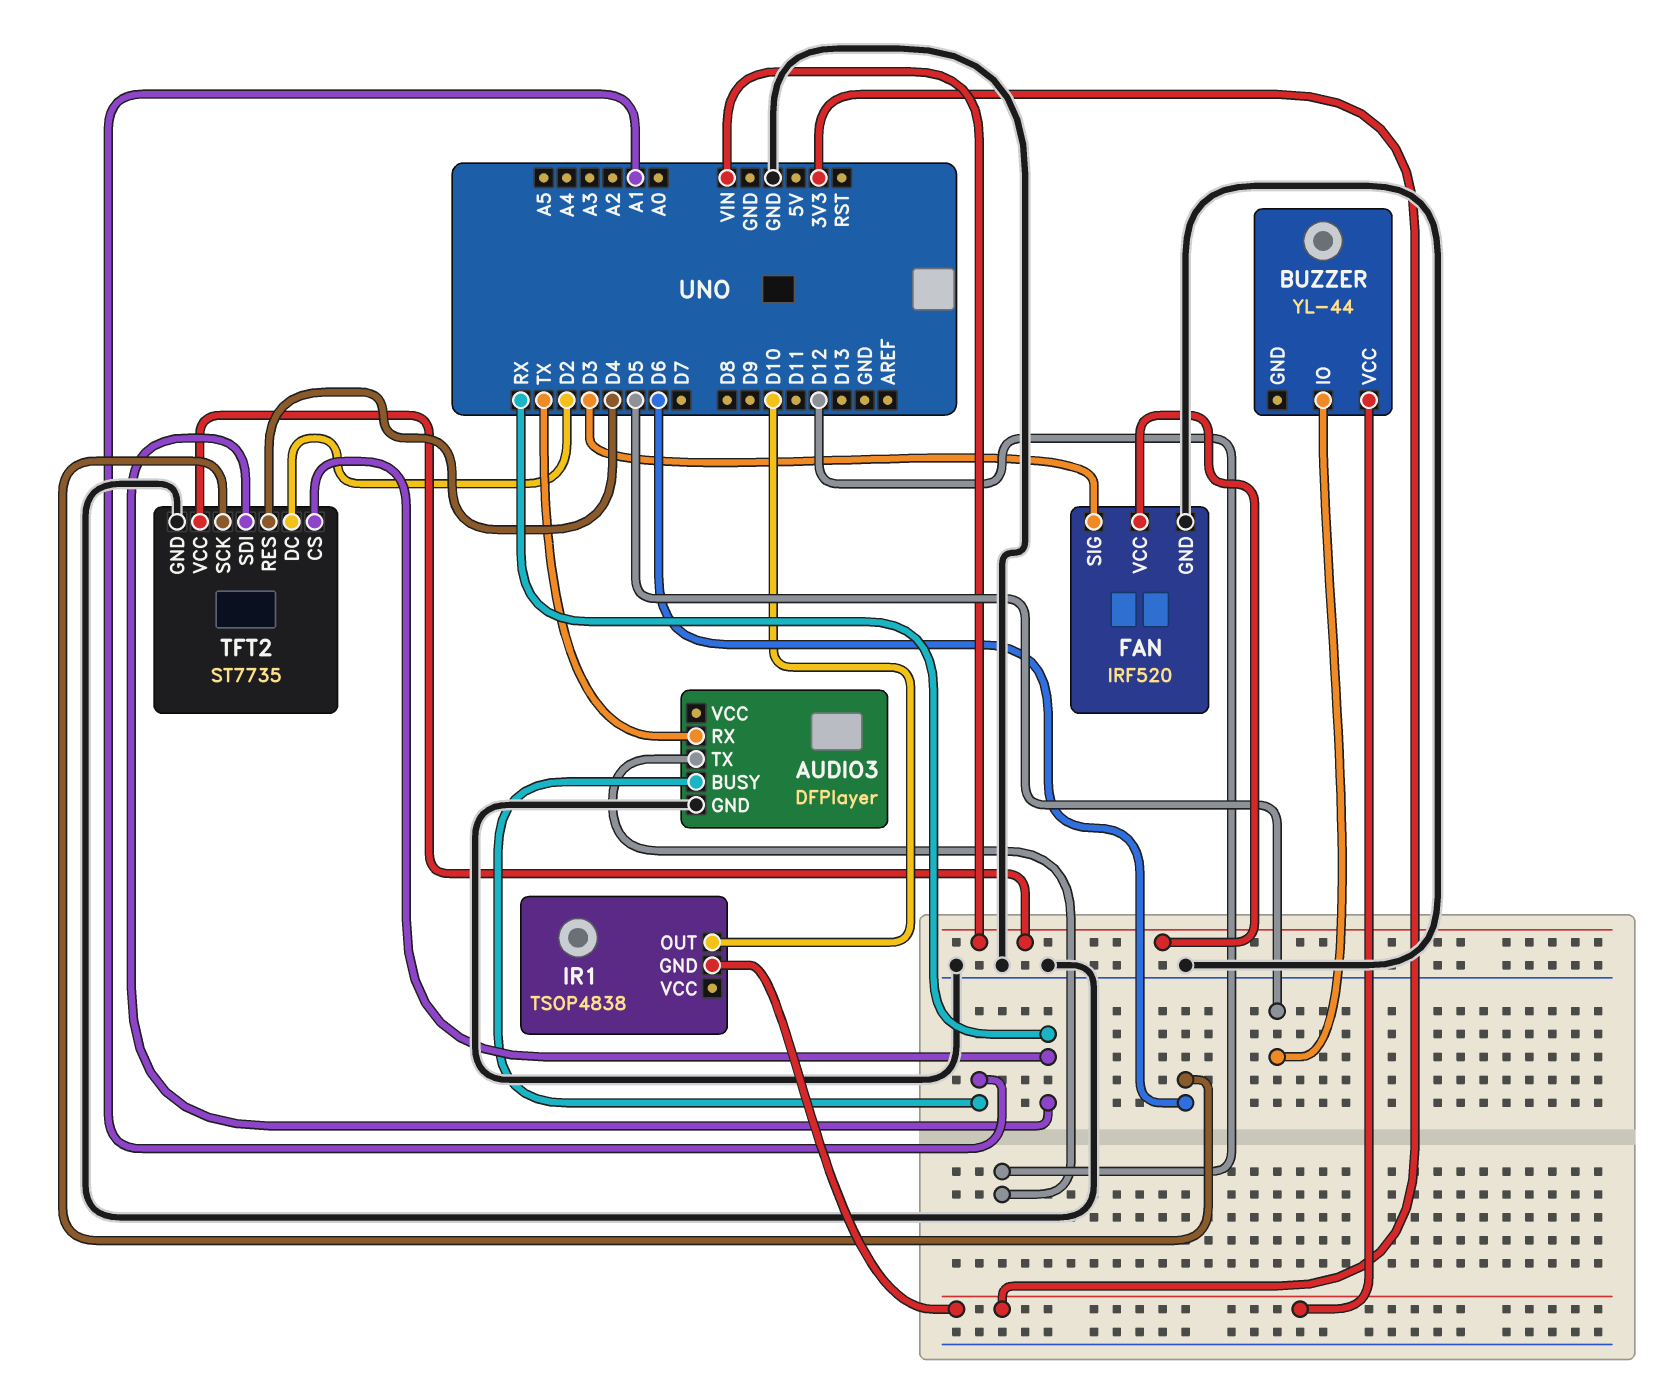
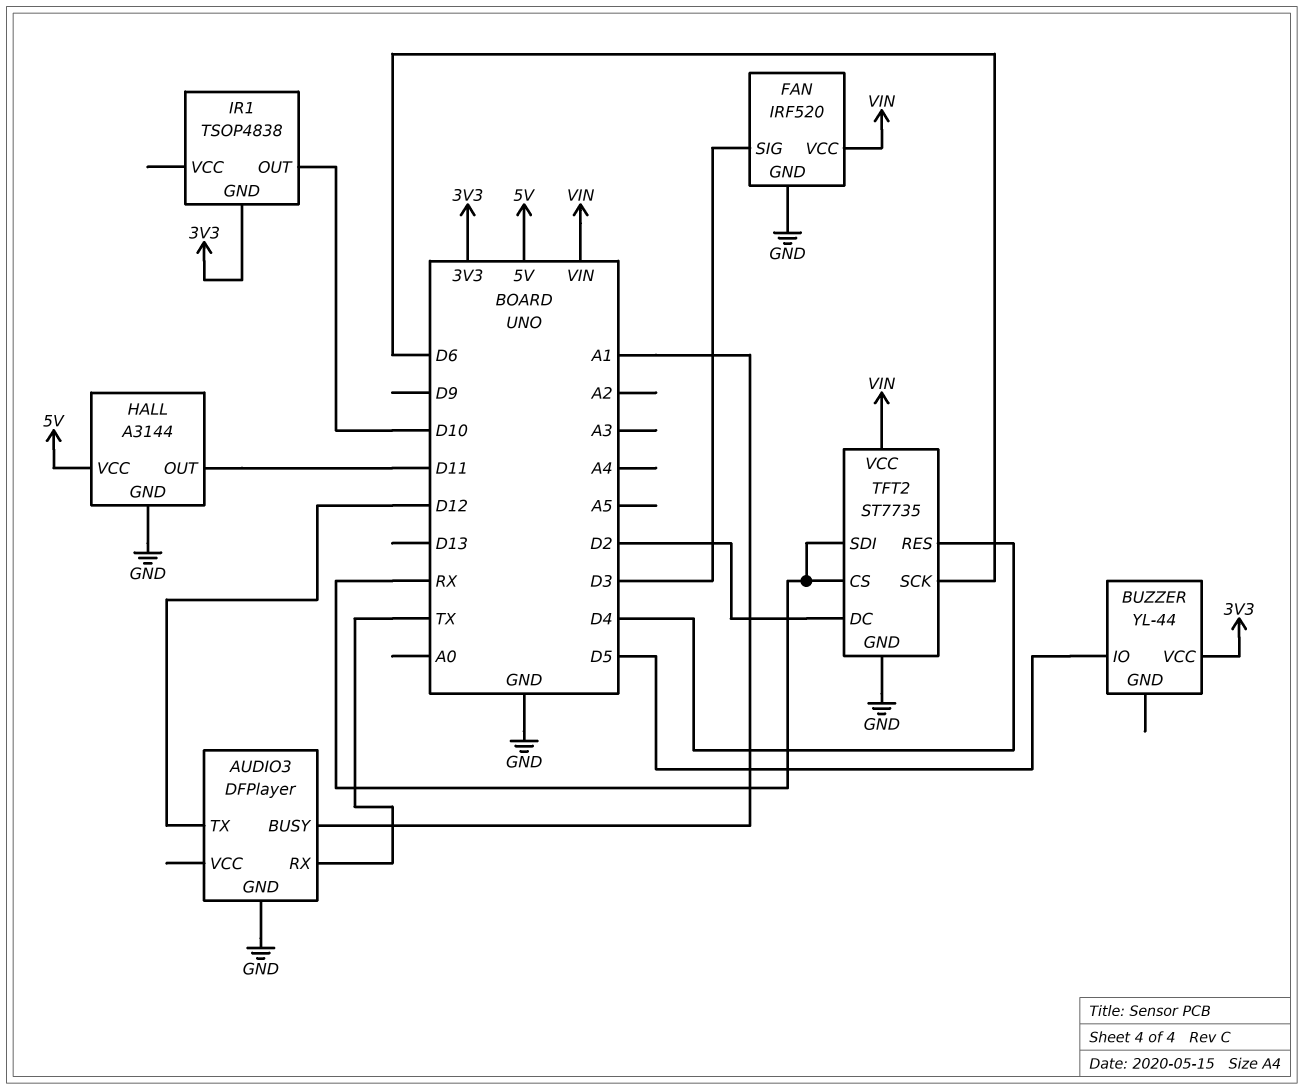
HALL: none -> A3144
HALL pin GND: none -> GND
HALL pin OUT: none -> D11
HALL pin VCC: none -> 5V

